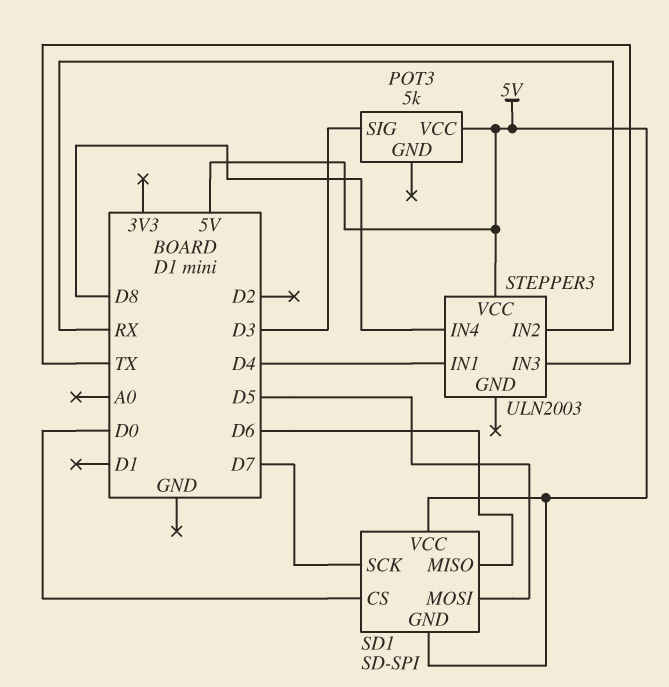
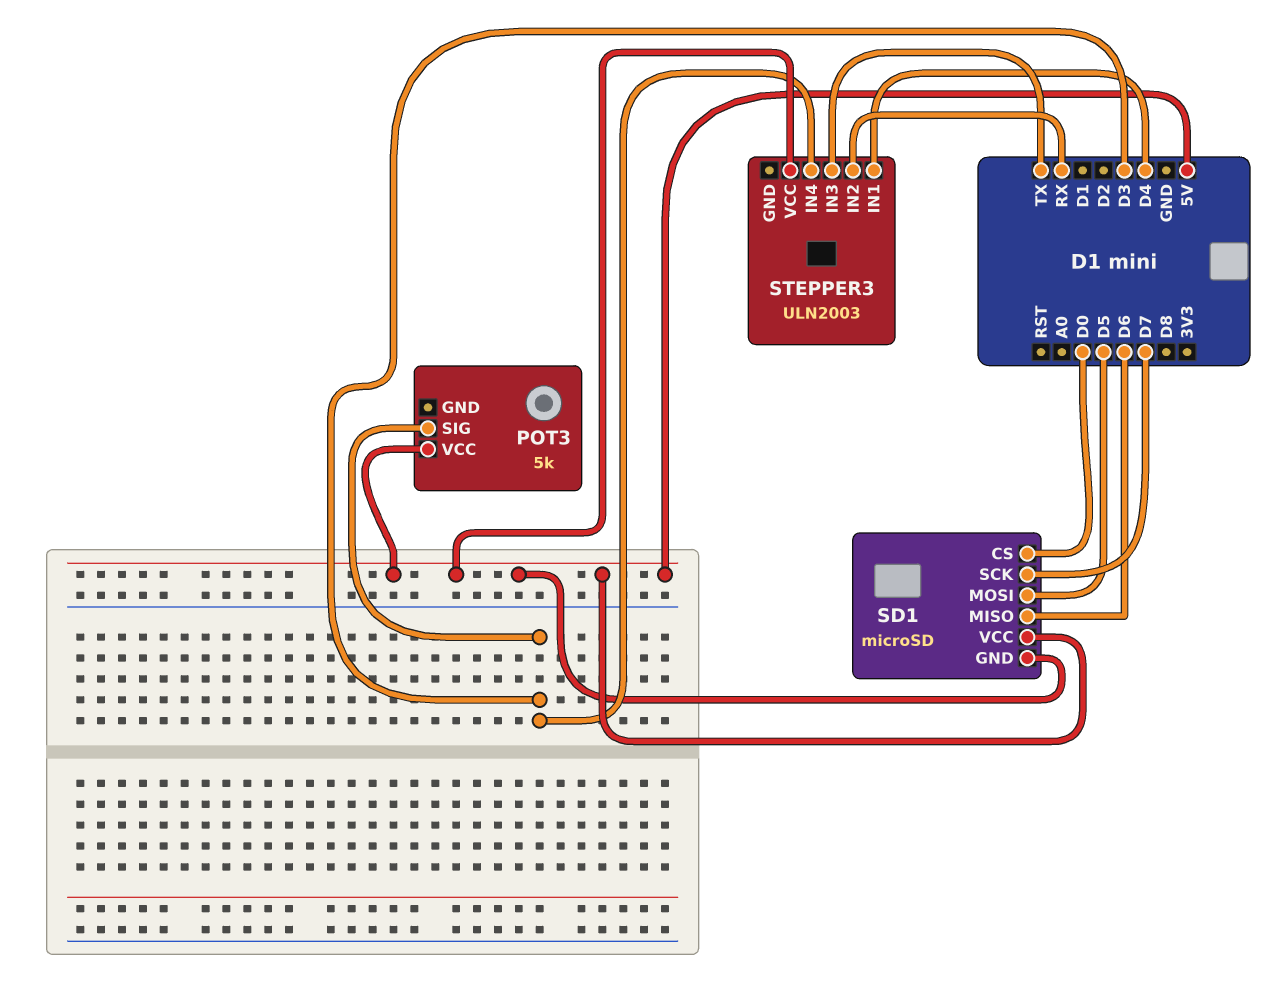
SD1: SD-SPI -> microSD
STEPPER3 pin IN4: D8 -> D3

